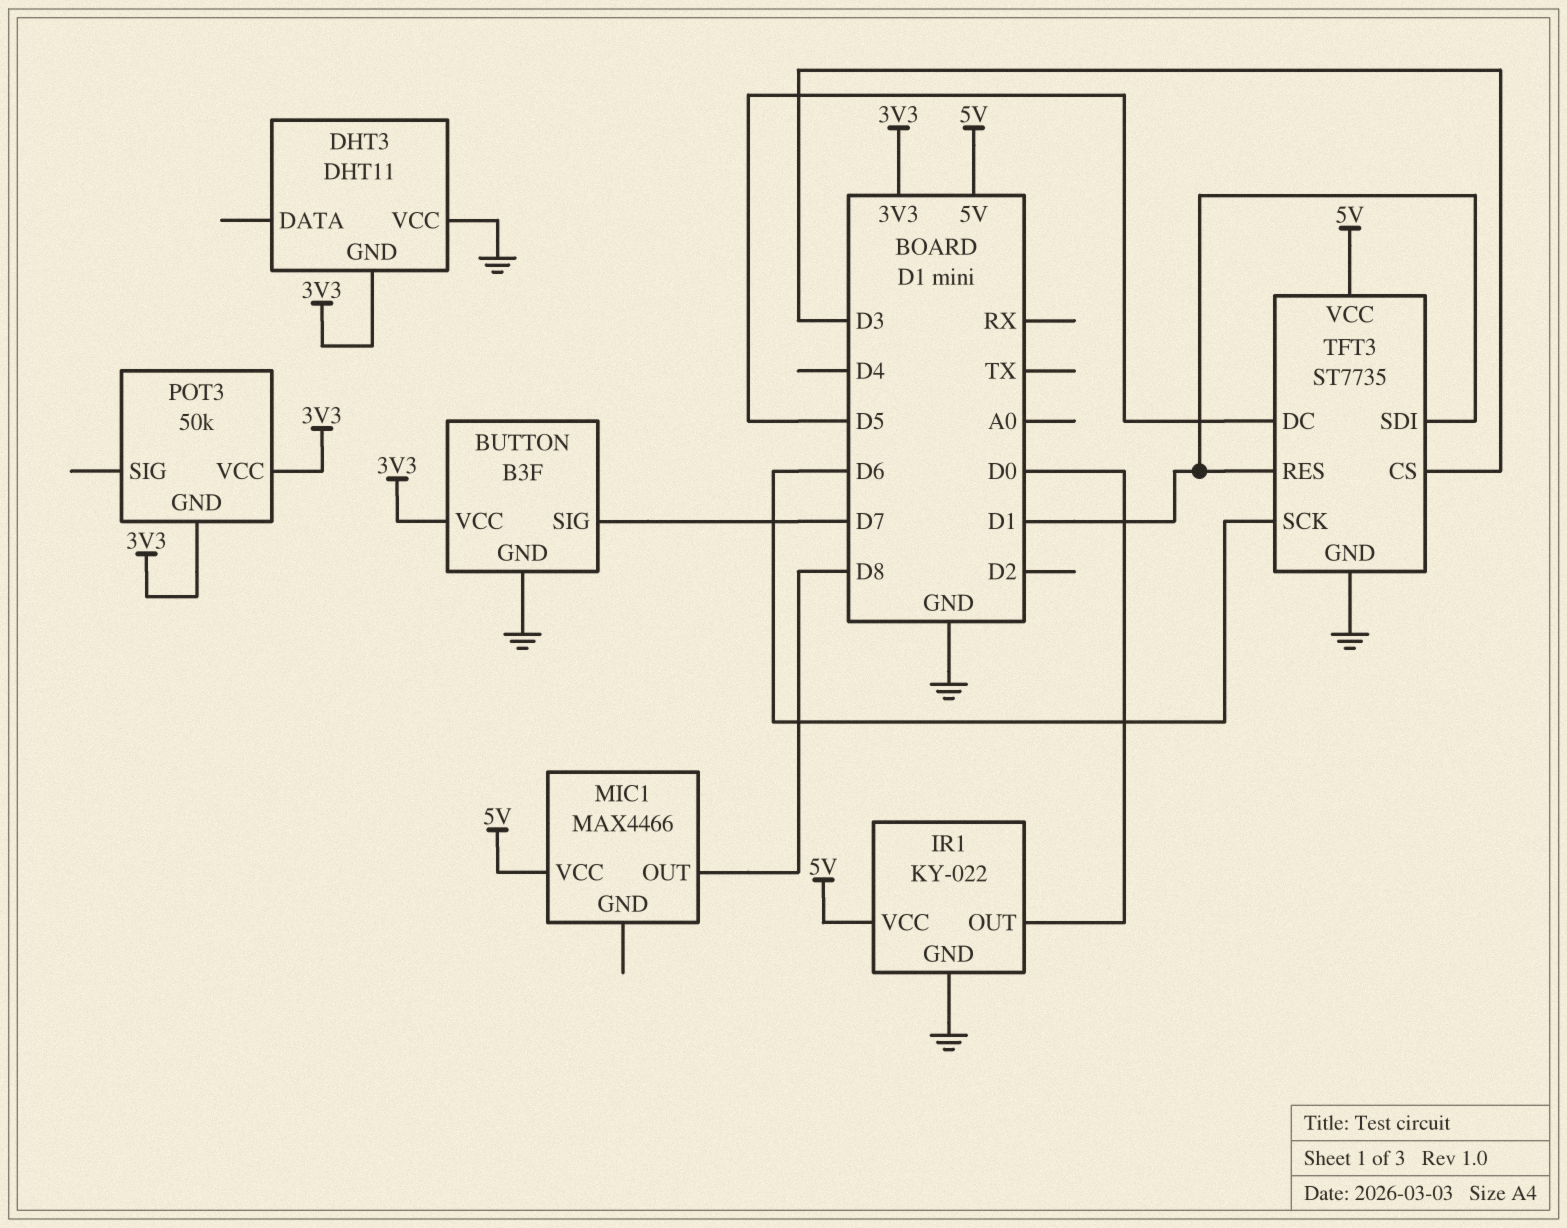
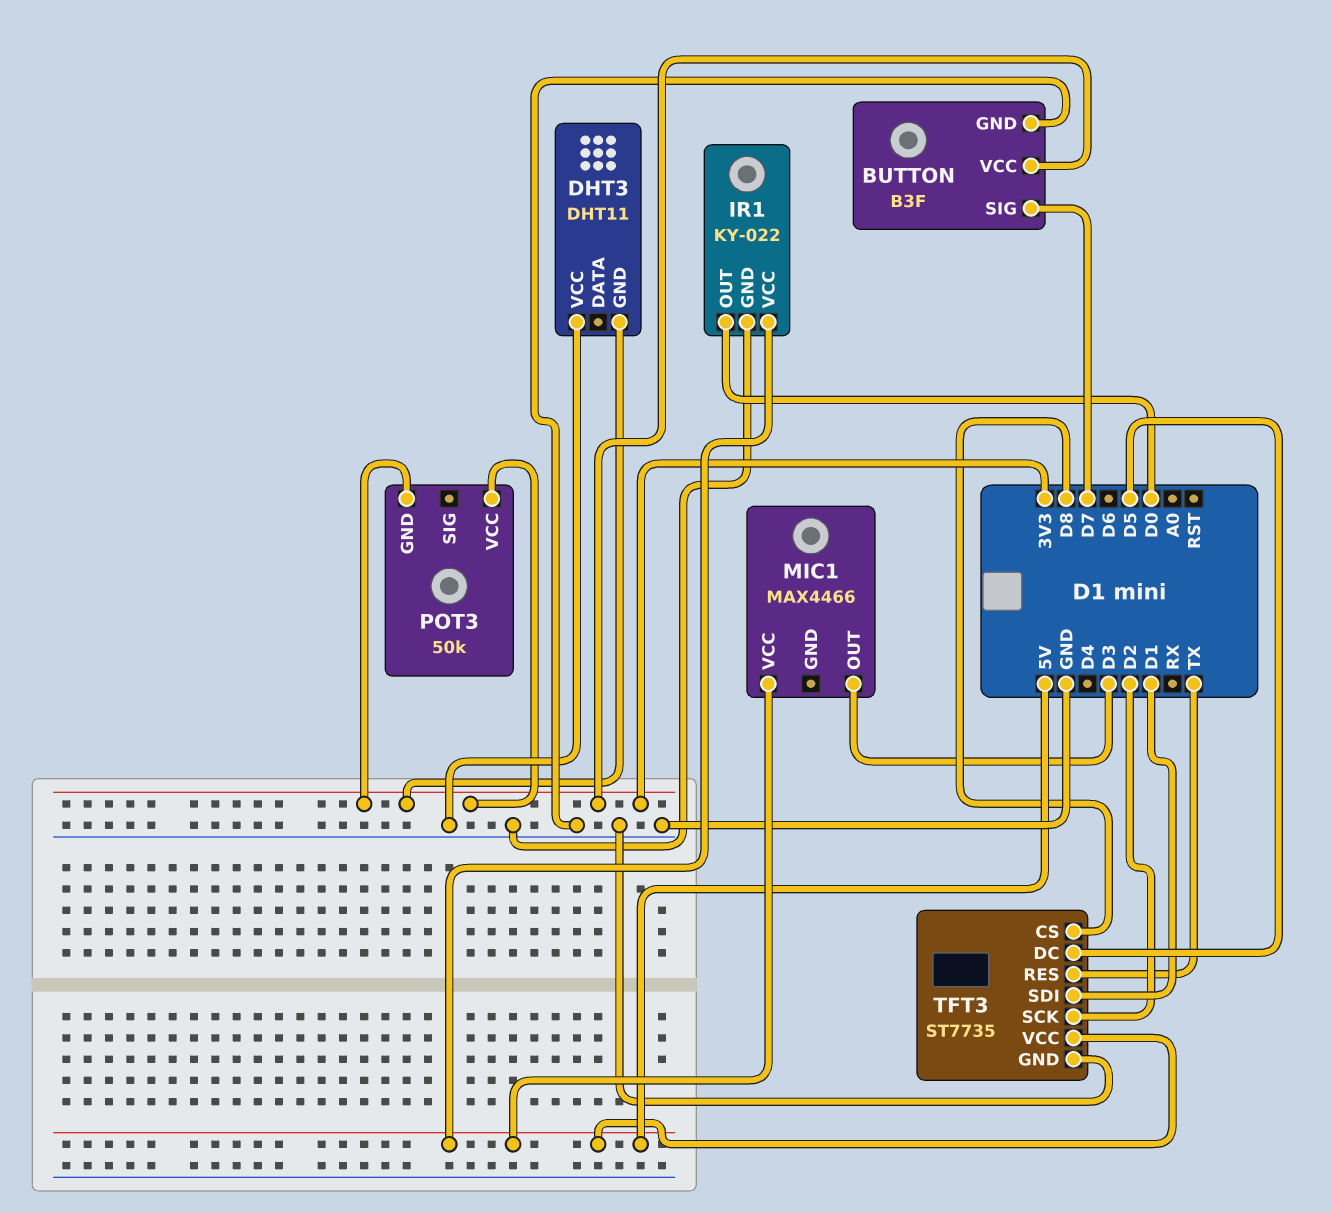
MIC1 pin OUT: D8 -> D3
TFT3 pin CS: D3 -> D8
TFT3 pin RES: D1 -> TX
TFT3 pin SCK: D6 -> D2

